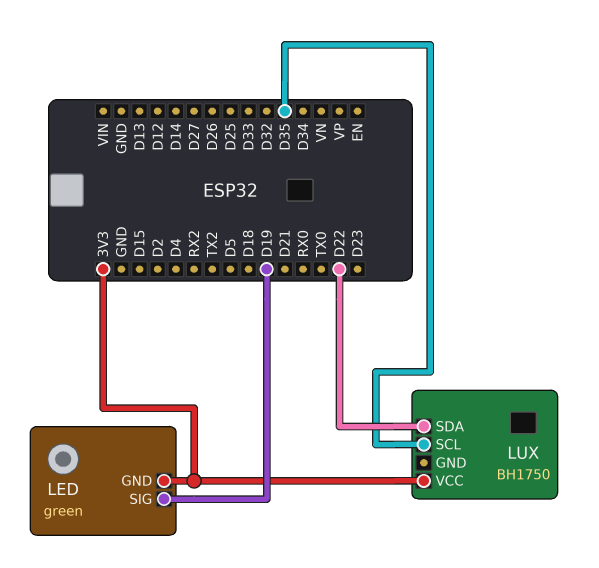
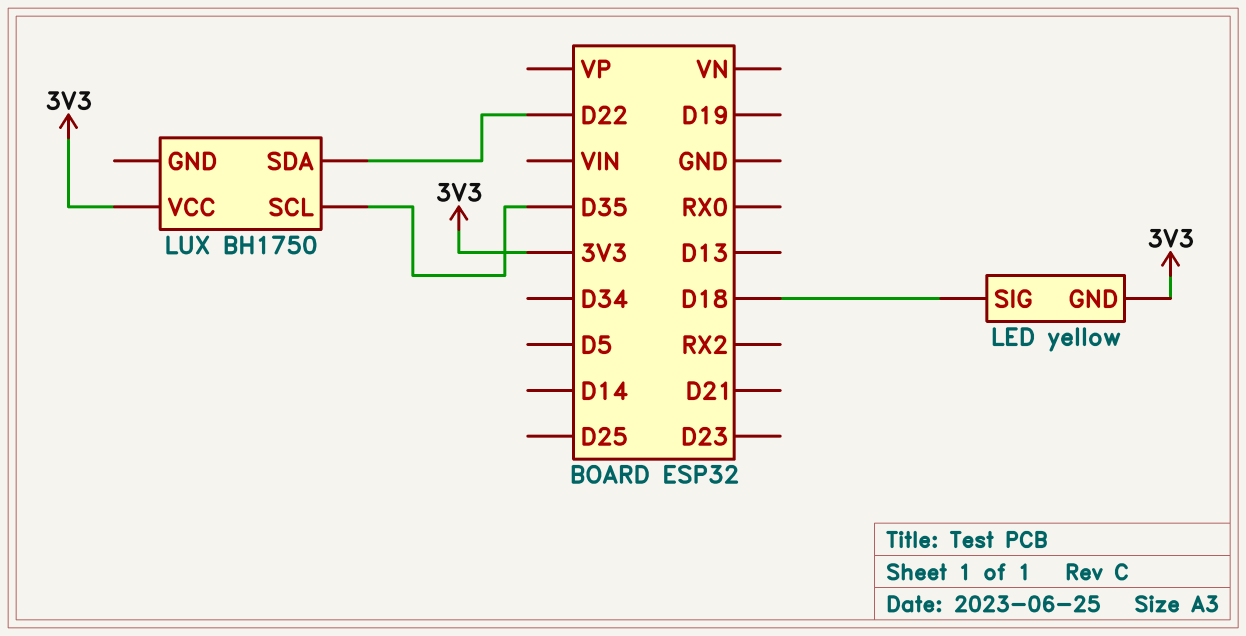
LED: green -> yellow
LED pin SIG: D19 -> D18

